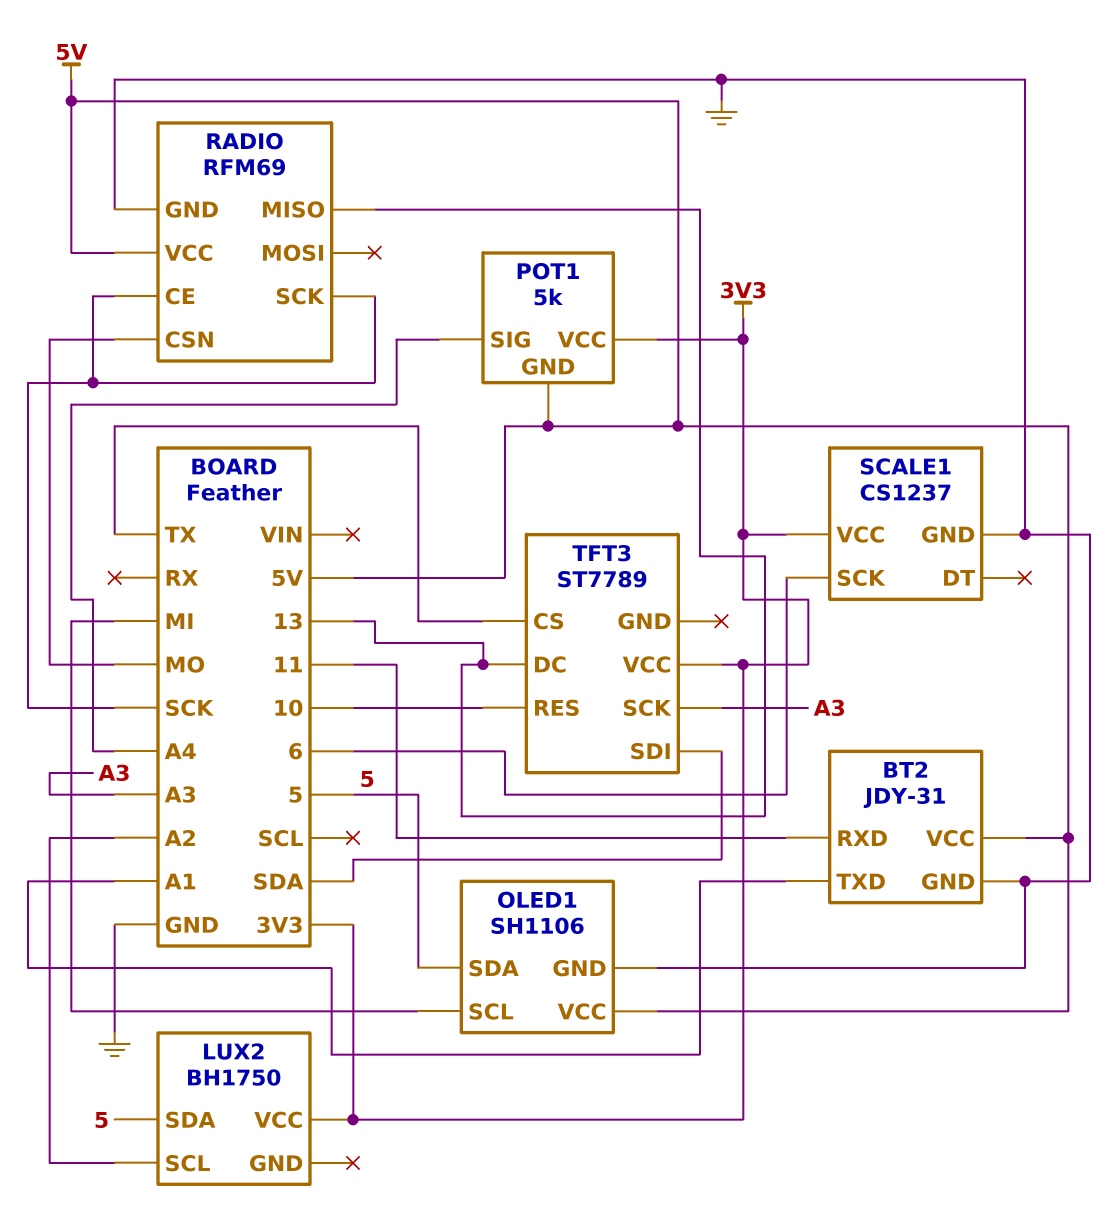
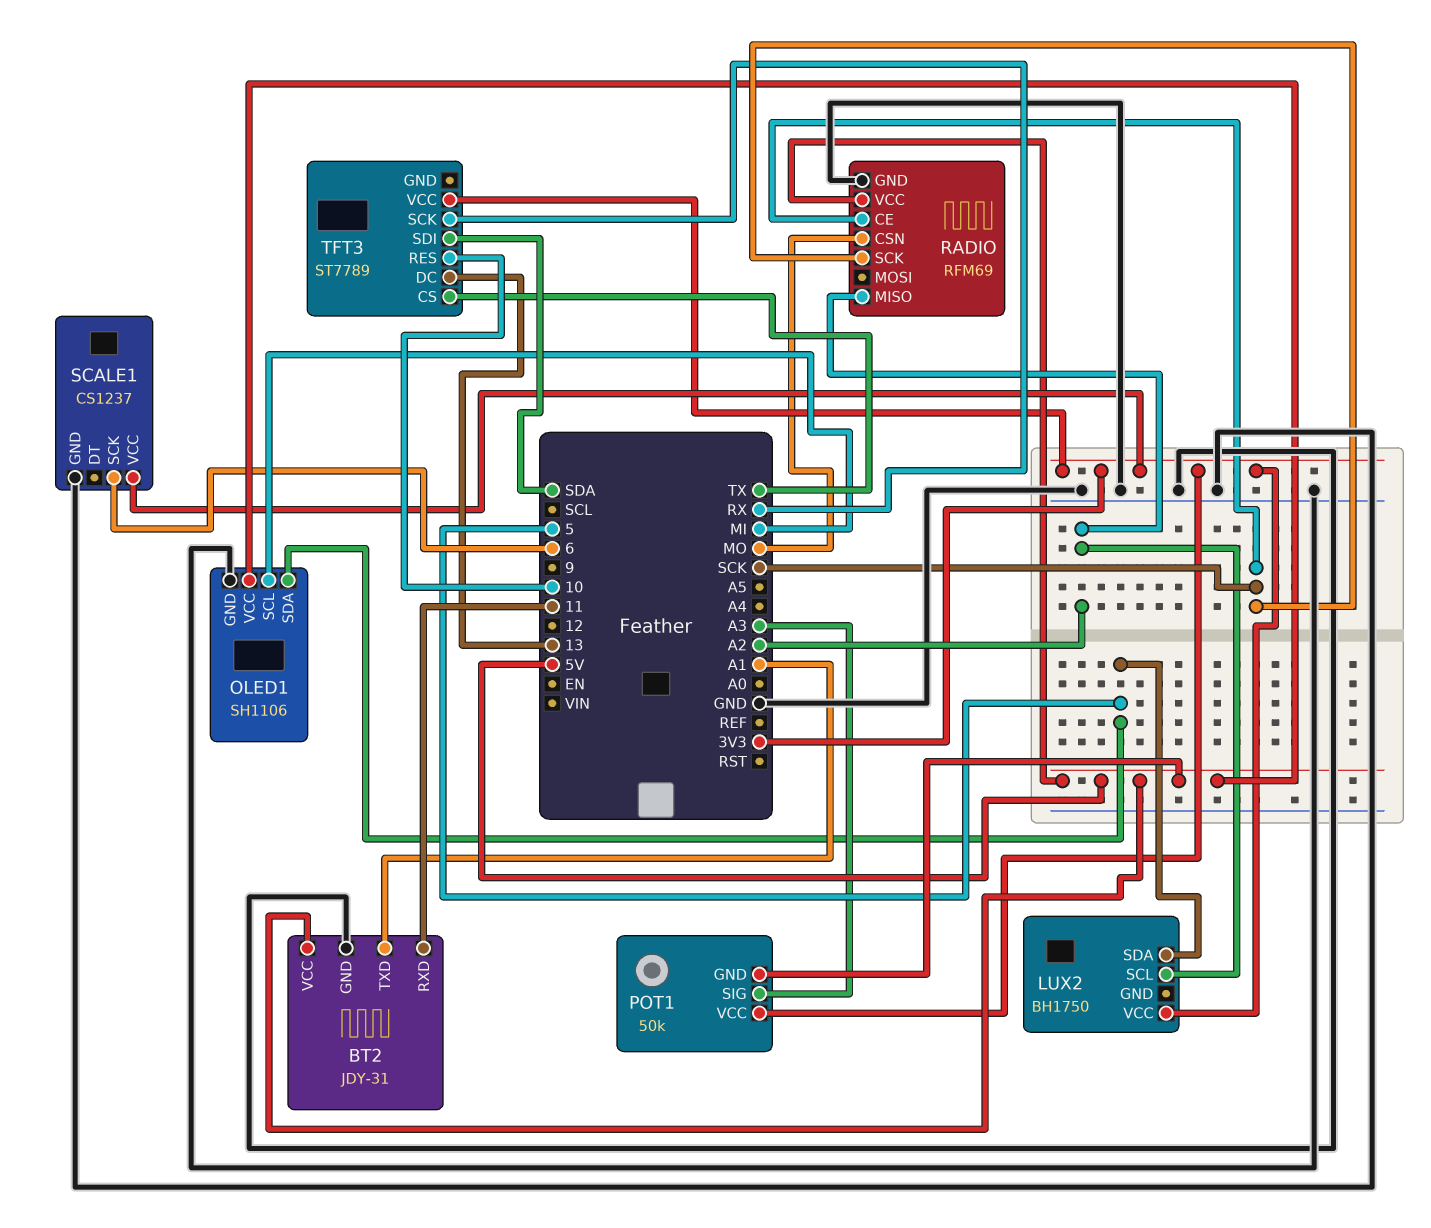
POT1: 5k -> 50k
POT1 pin SIG: A4 -> A3
RADIO pin MISO: 13 -> A2
TFT3 pin SCK: A3 -> RX

